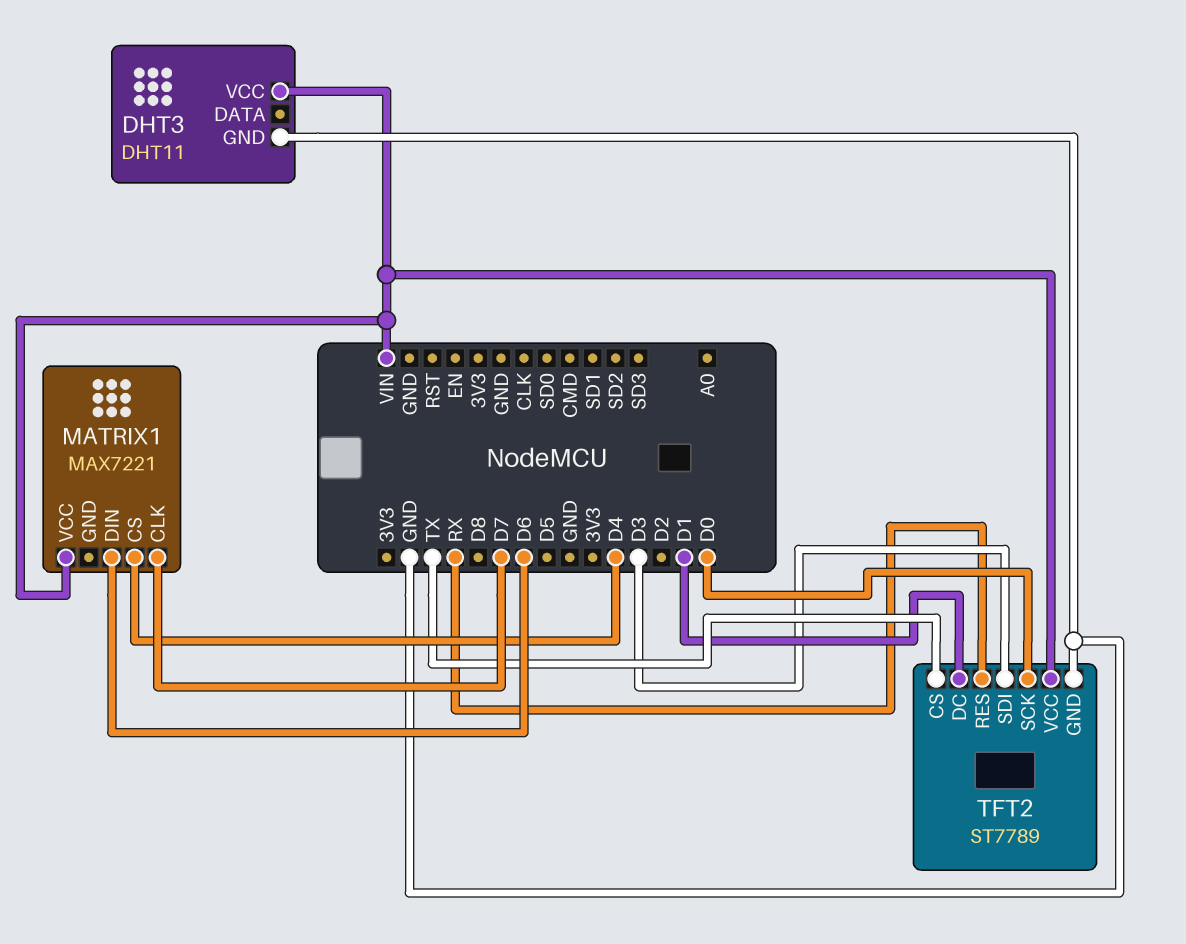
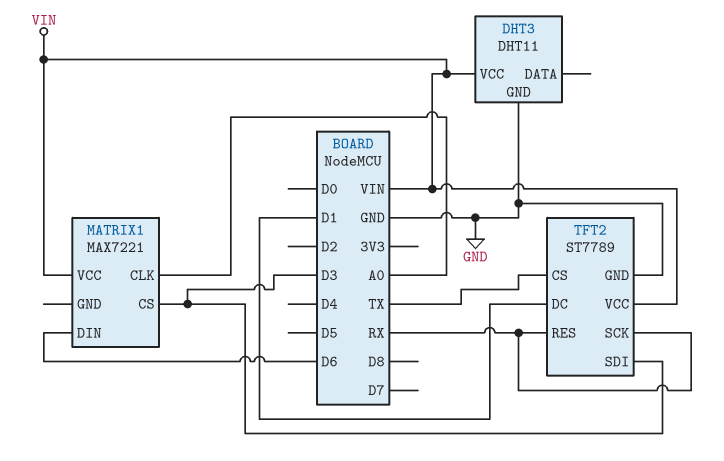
MATRIX1 pin CLK: D7 -> A0
MATRIX1 pin CS: D4 -> D3
TFT2 pin SCK: D0 -> RX

